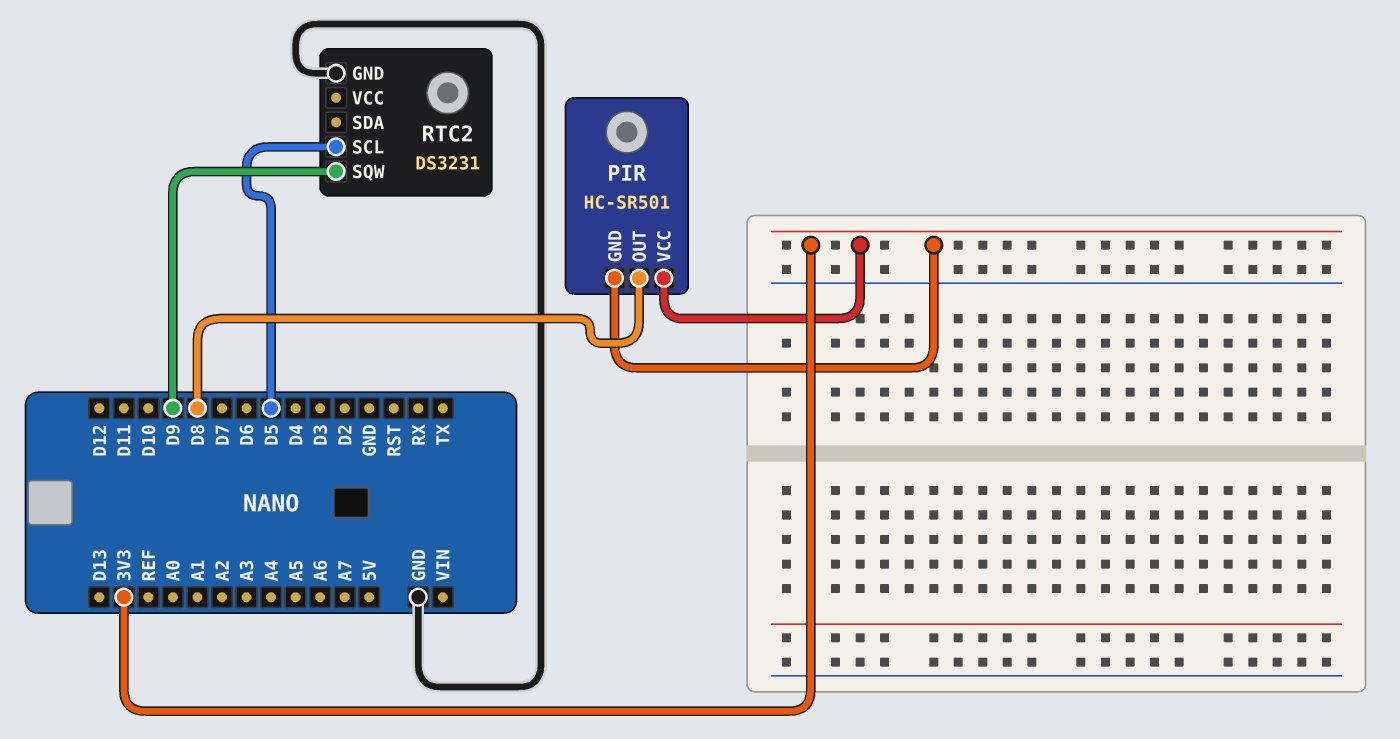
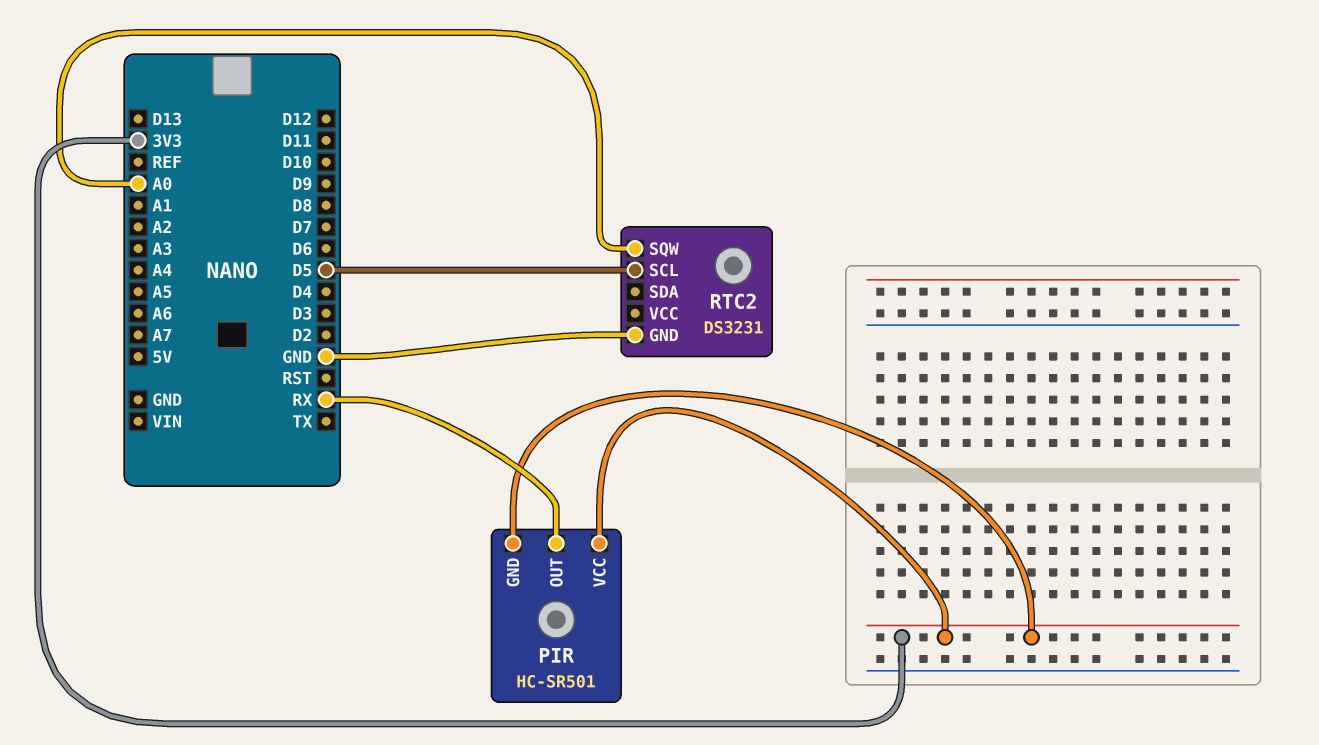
PIR pin OUT: D8 -> RX
RTC2 pin SQW: D9 -> A0

